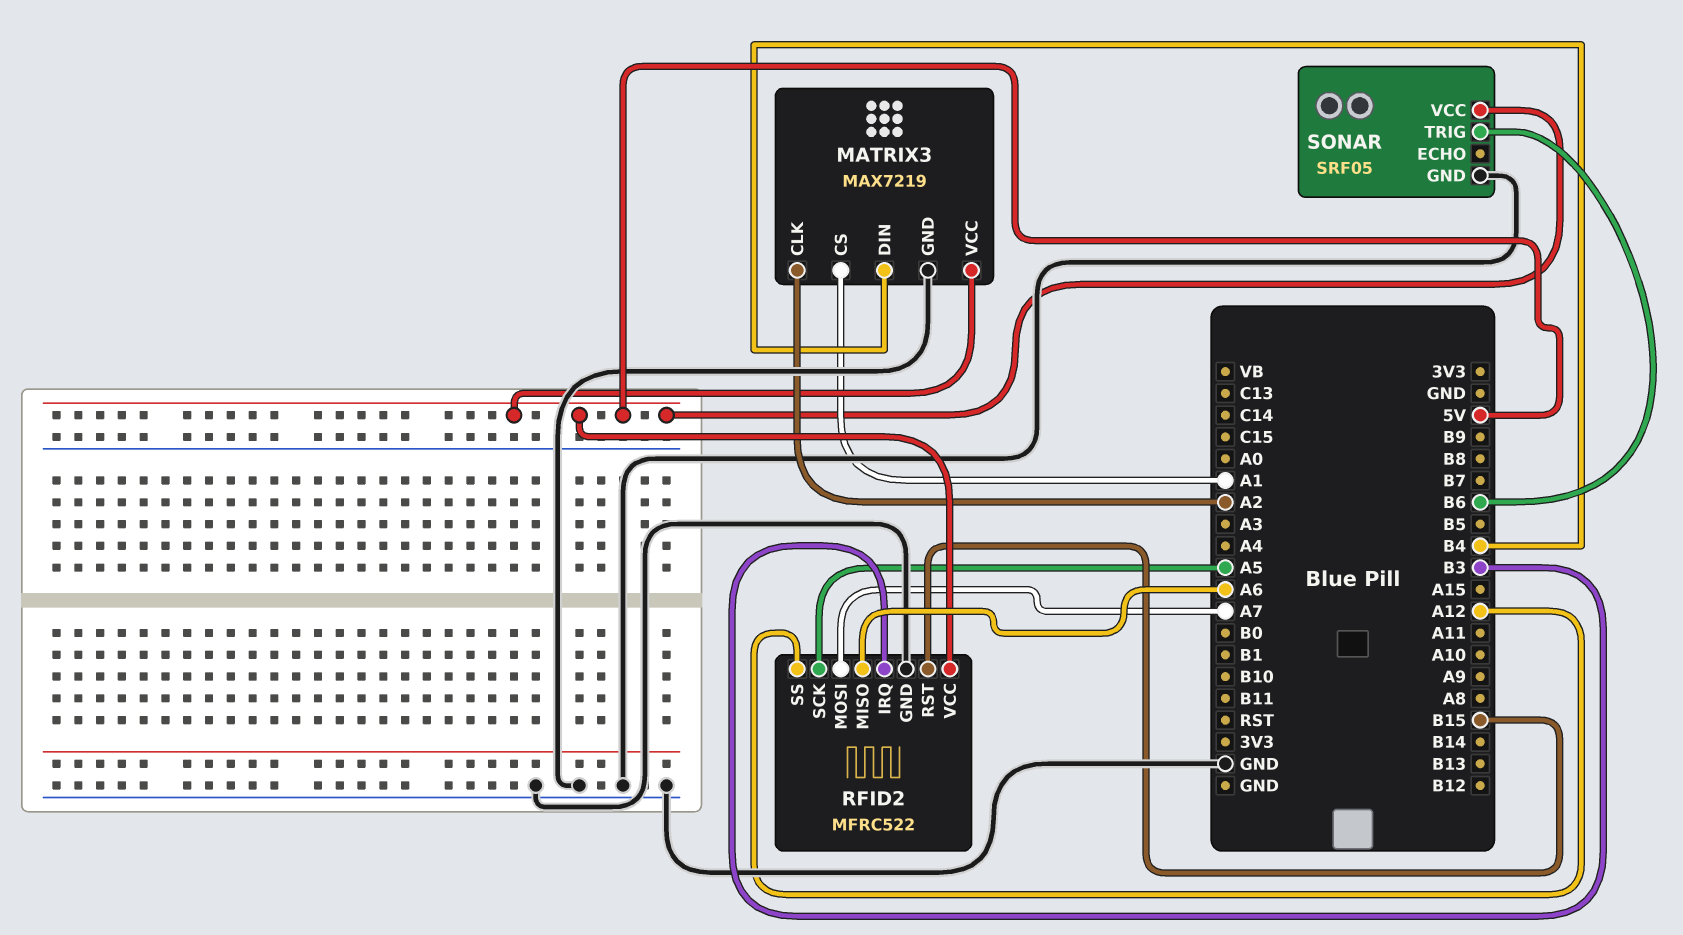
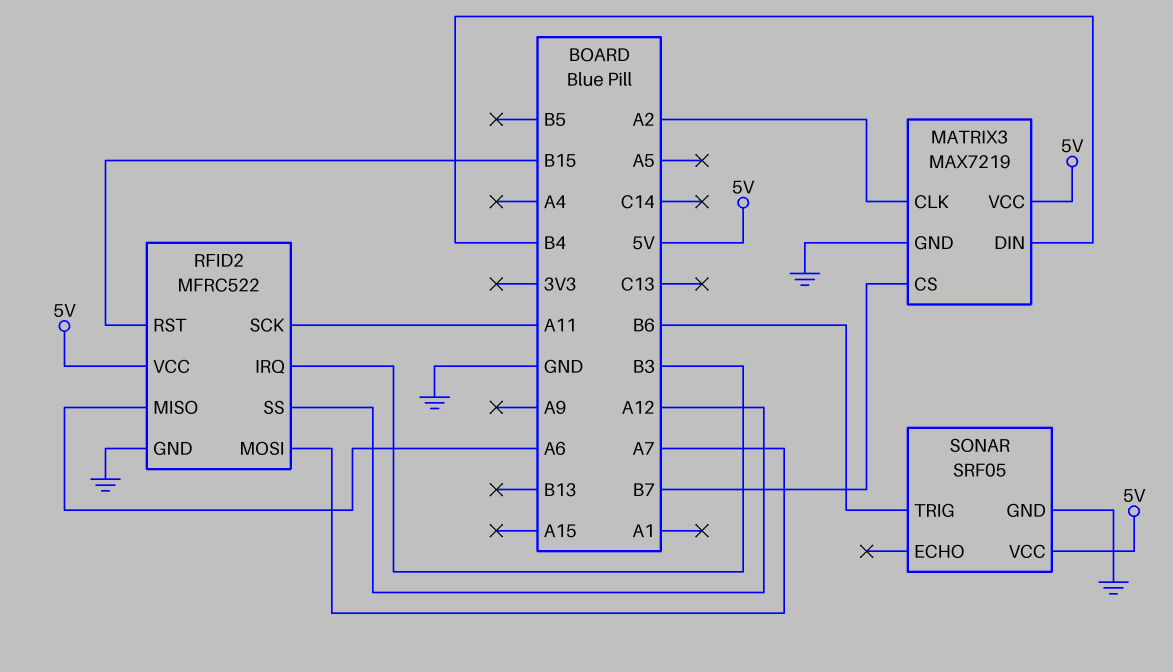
MATRIX3 pin CS: A1 -> B7
RFID2 pin SCK: A5 -> A11

